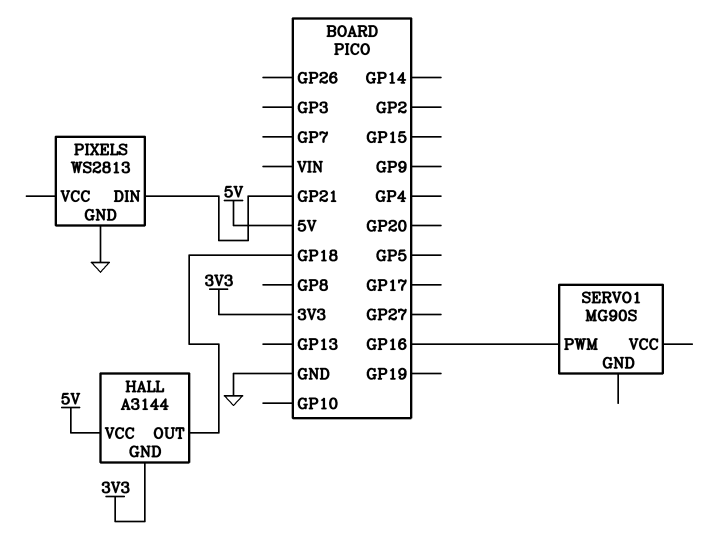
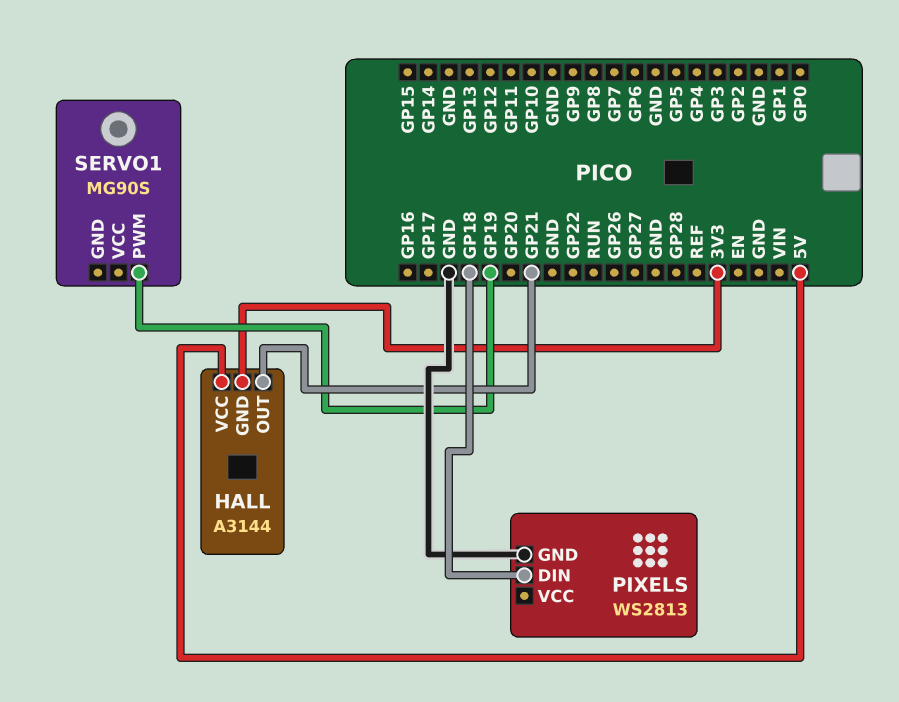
HALL pin OUT: GP18 -> GP21
PIXELS pin DIN: GP21 -> GP18
SERVO1 pin PWM: GP16 -> GP19

